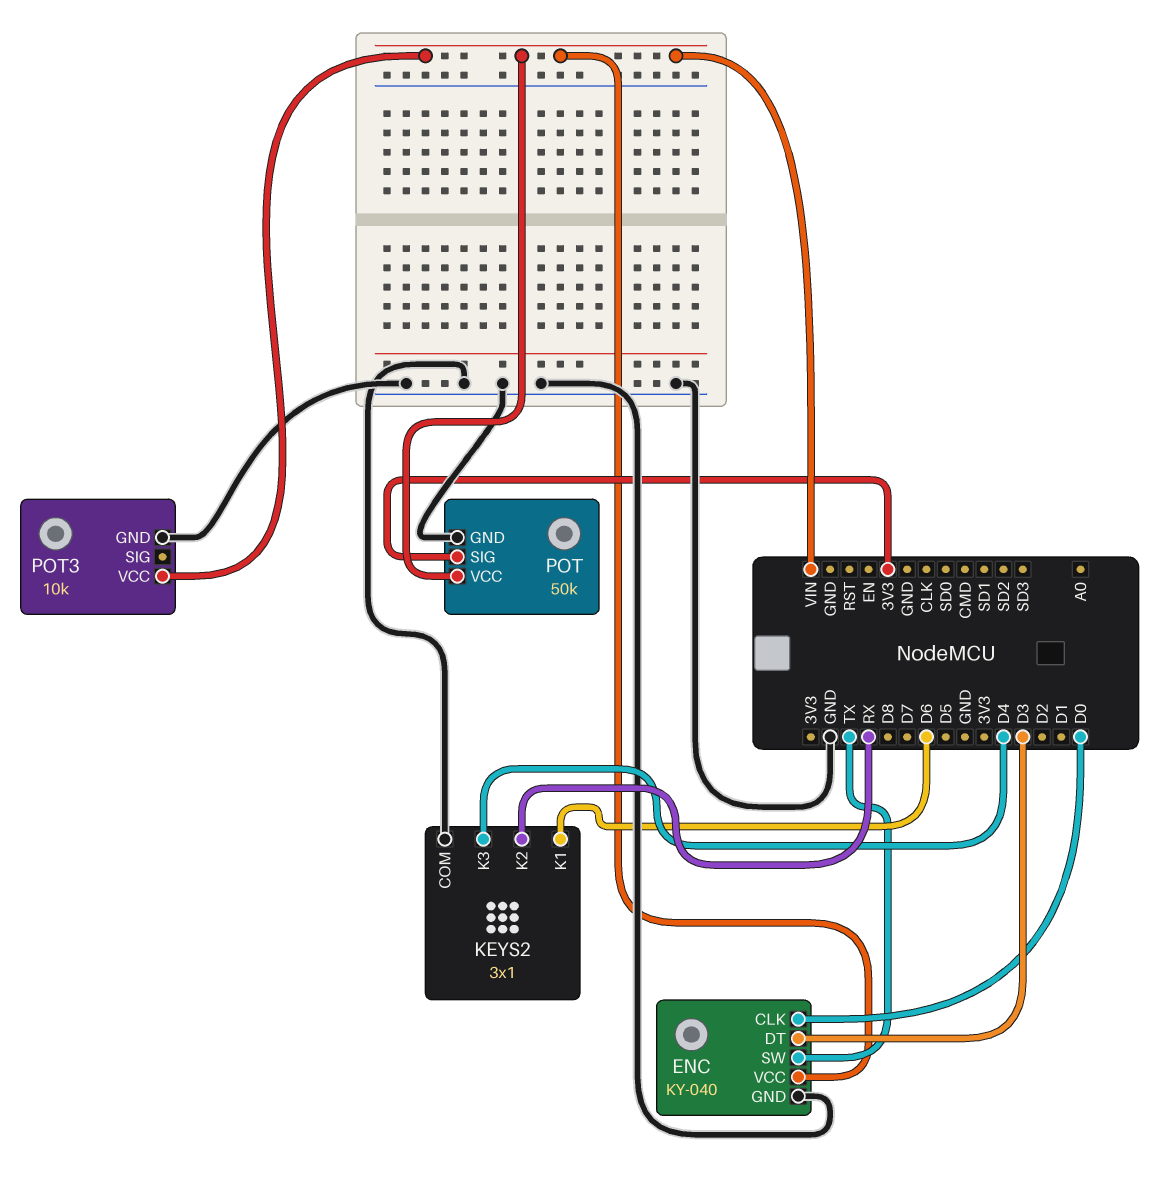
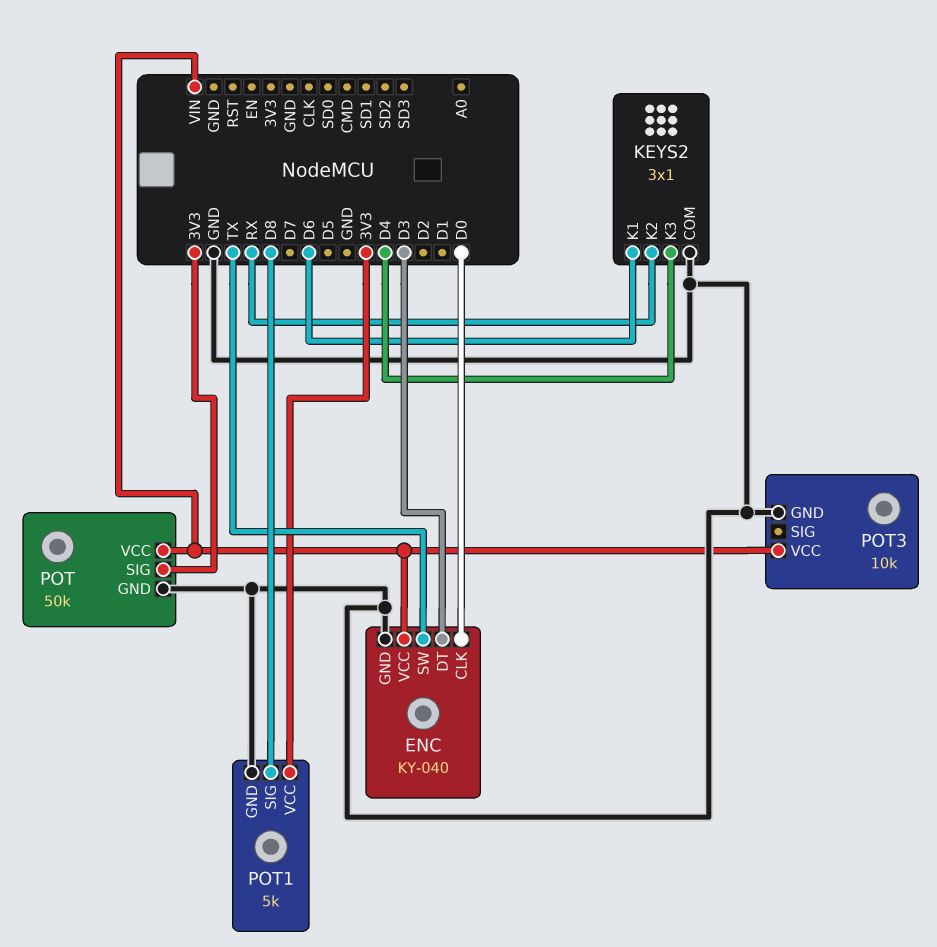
POT1: none -> 5k
POT1 pin GND: none -> GND
POT1 pin SIG: none -> D8
POT1 pin VCC: none -> 3V3

